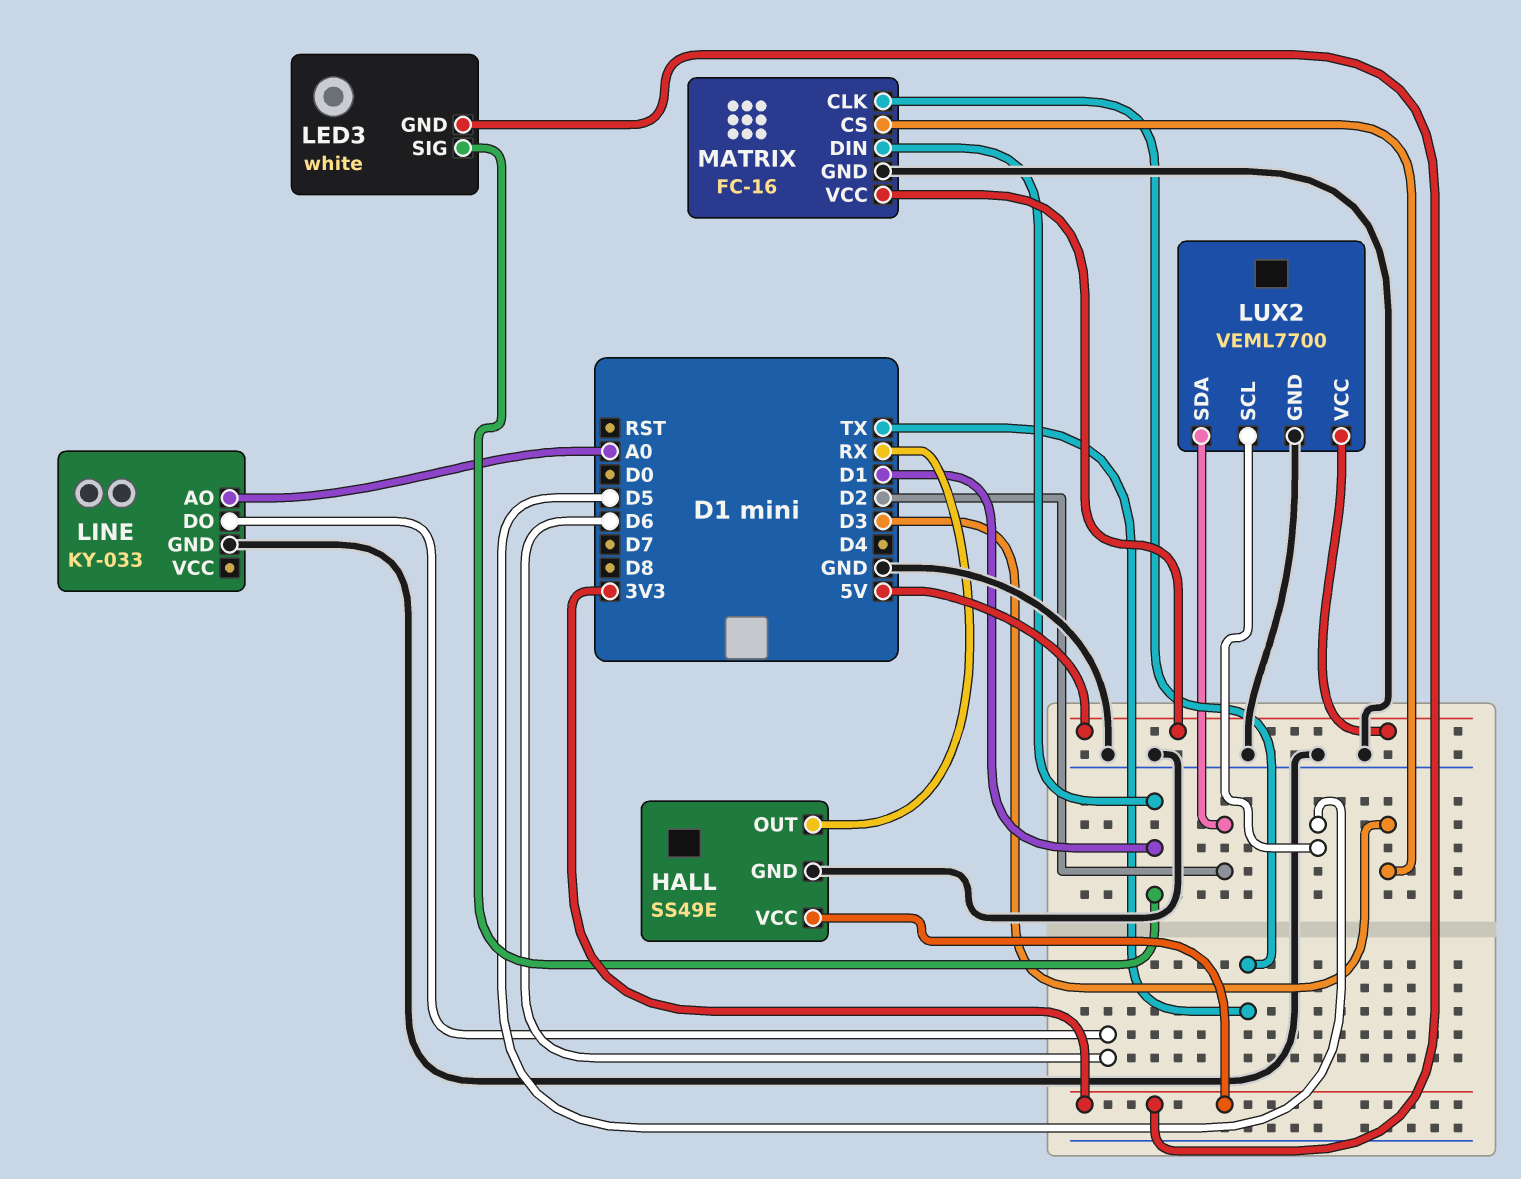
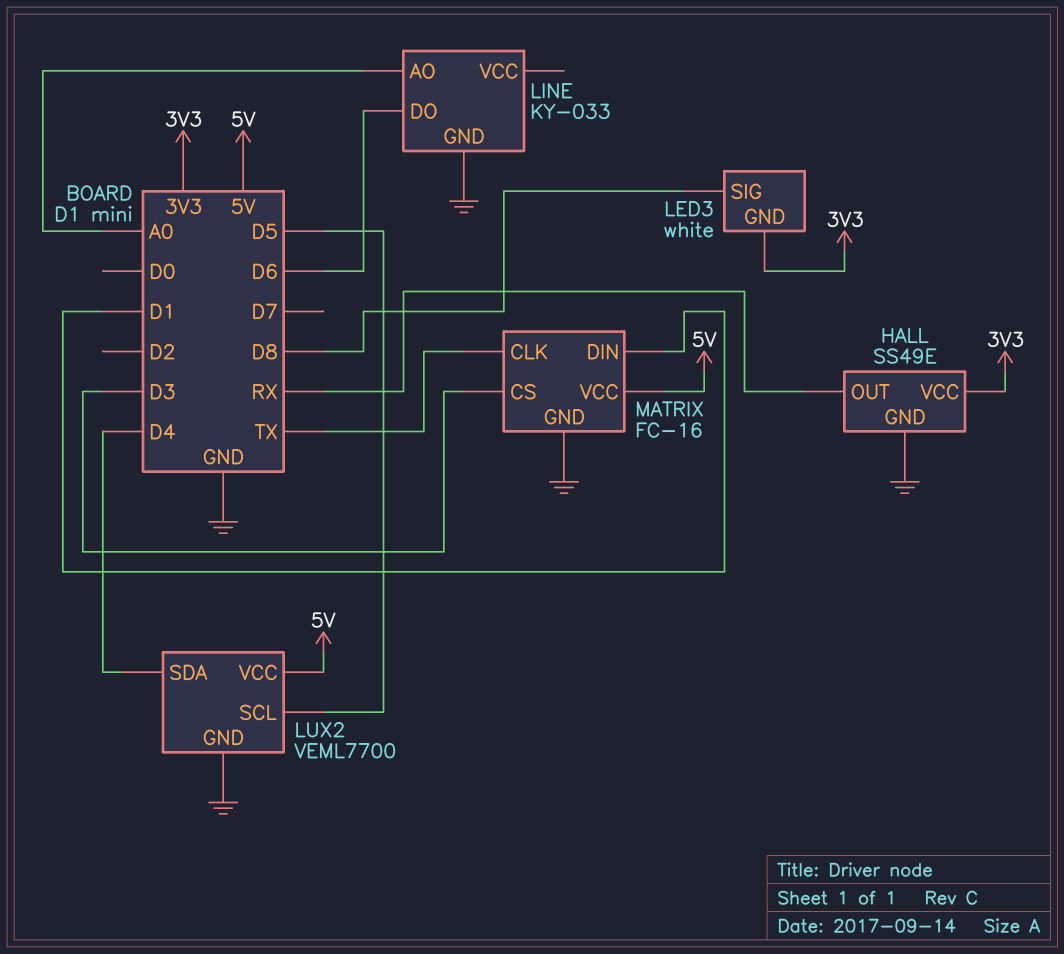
LED3 pin SIG: D1 -> D8
LUX2 pin SDA: D2 -> D4

